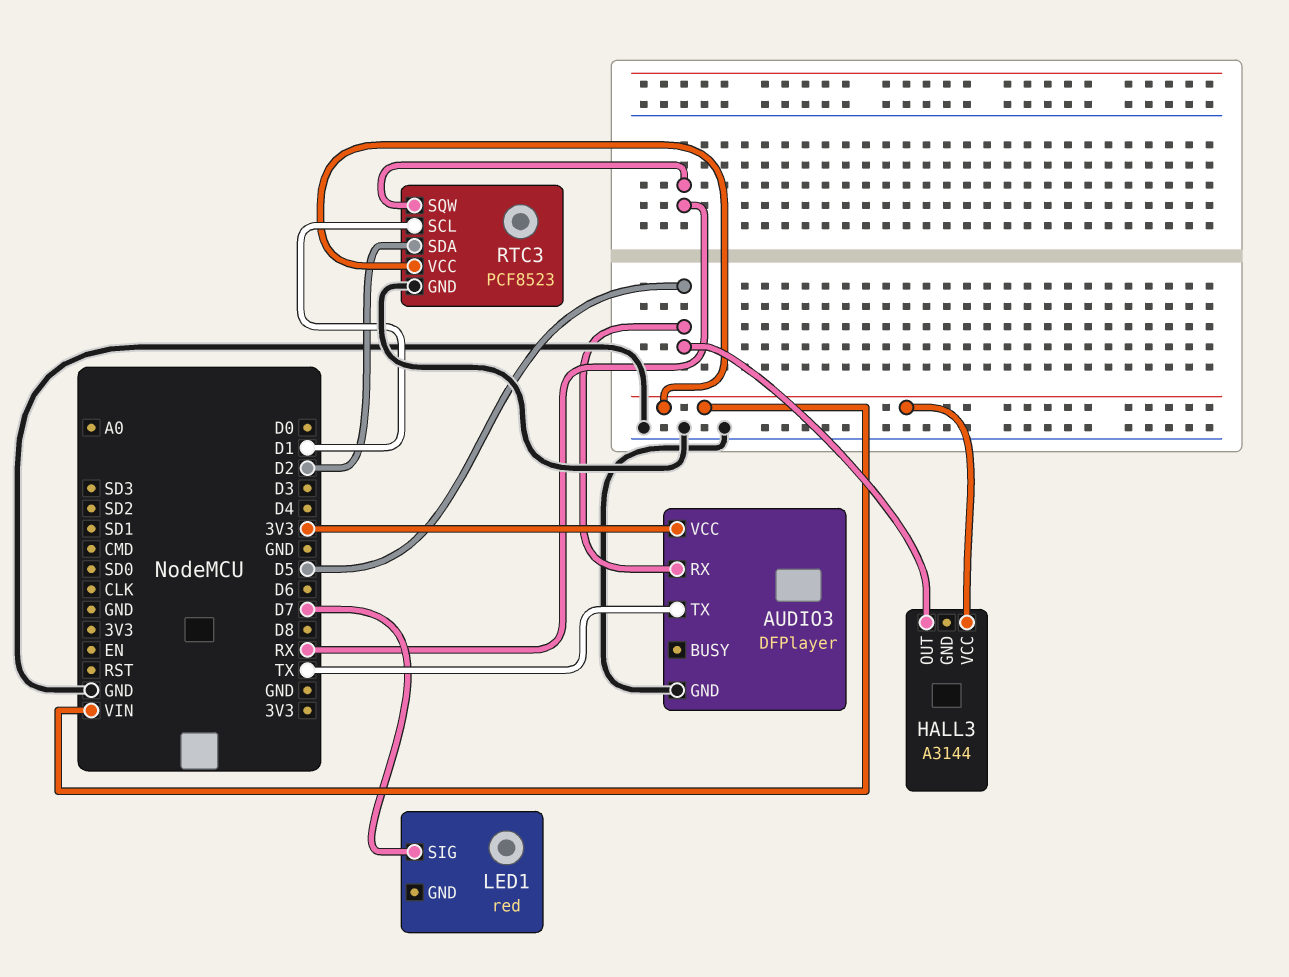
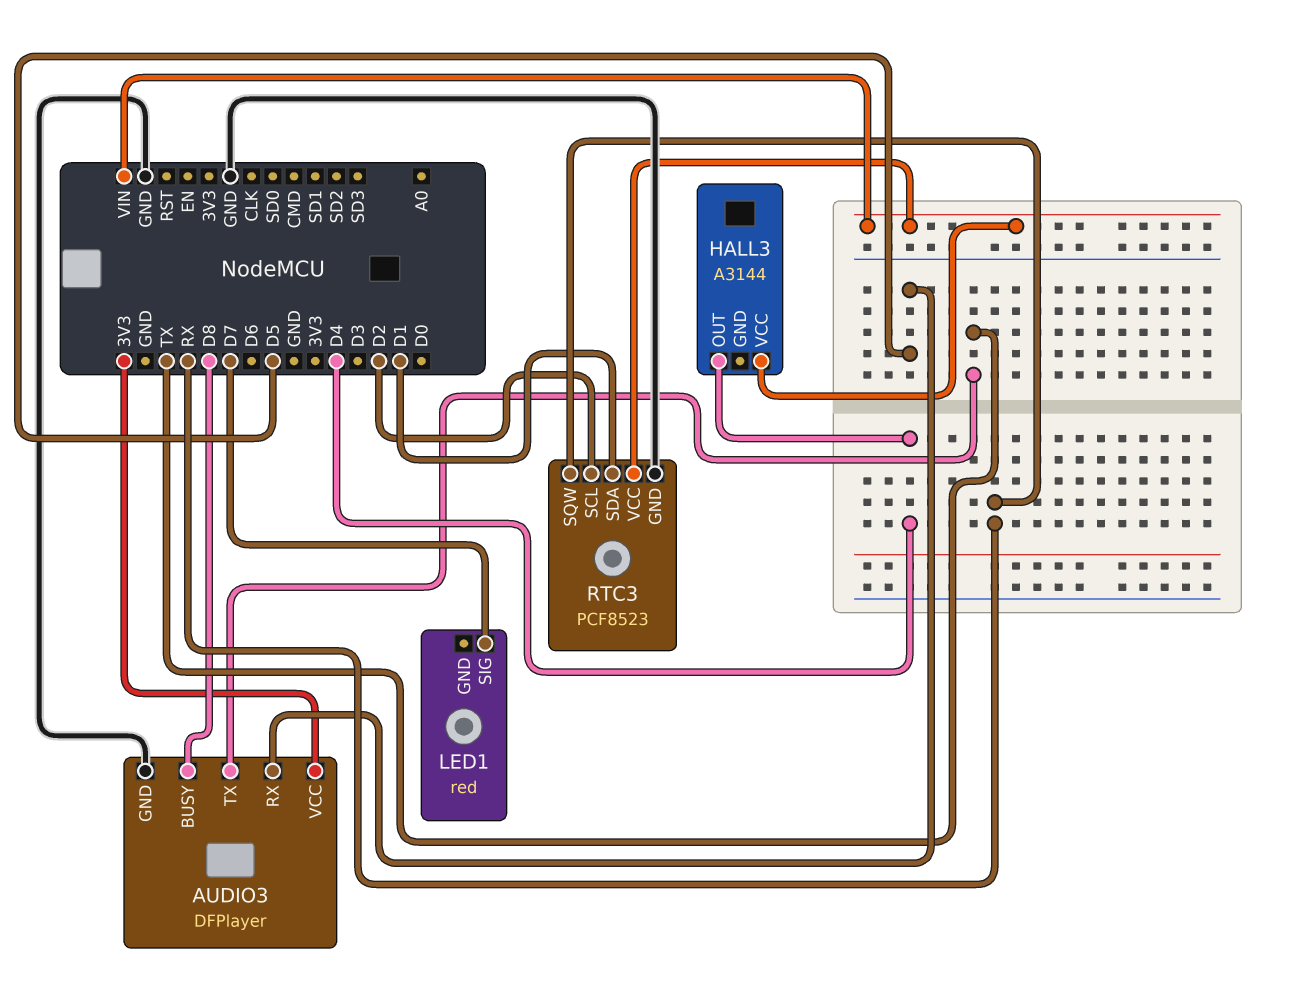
AUDIO3 pin BUSY: none -> D8
HALL3 pin OUT: D5 -> D4
RTC3 pin SCL: D1 -> D2
RTC3 pin SDA: D2 -> D1

